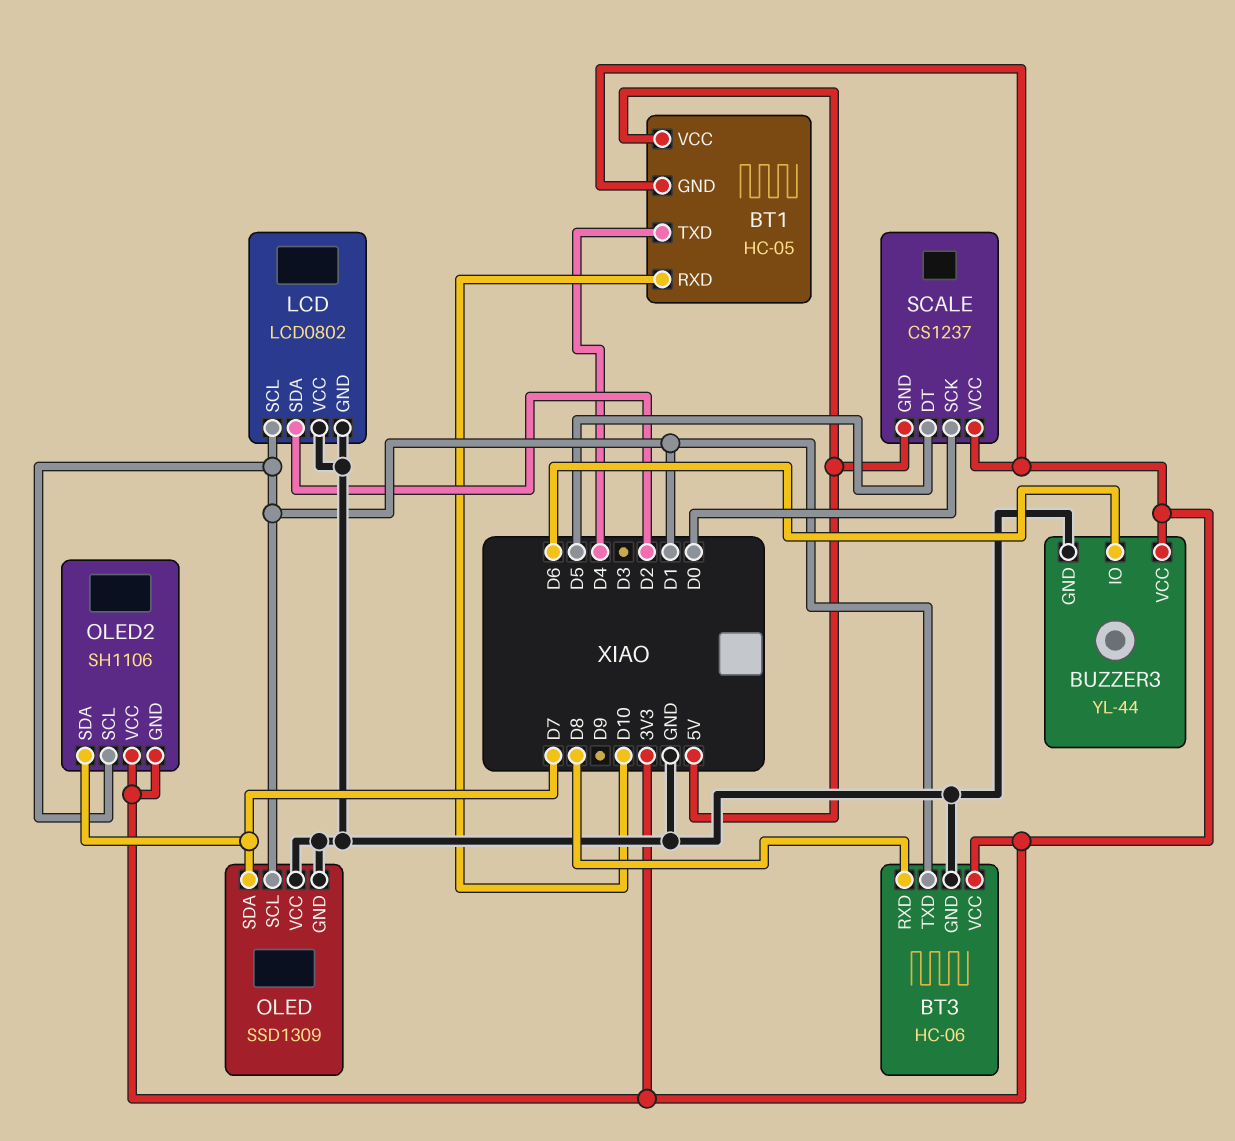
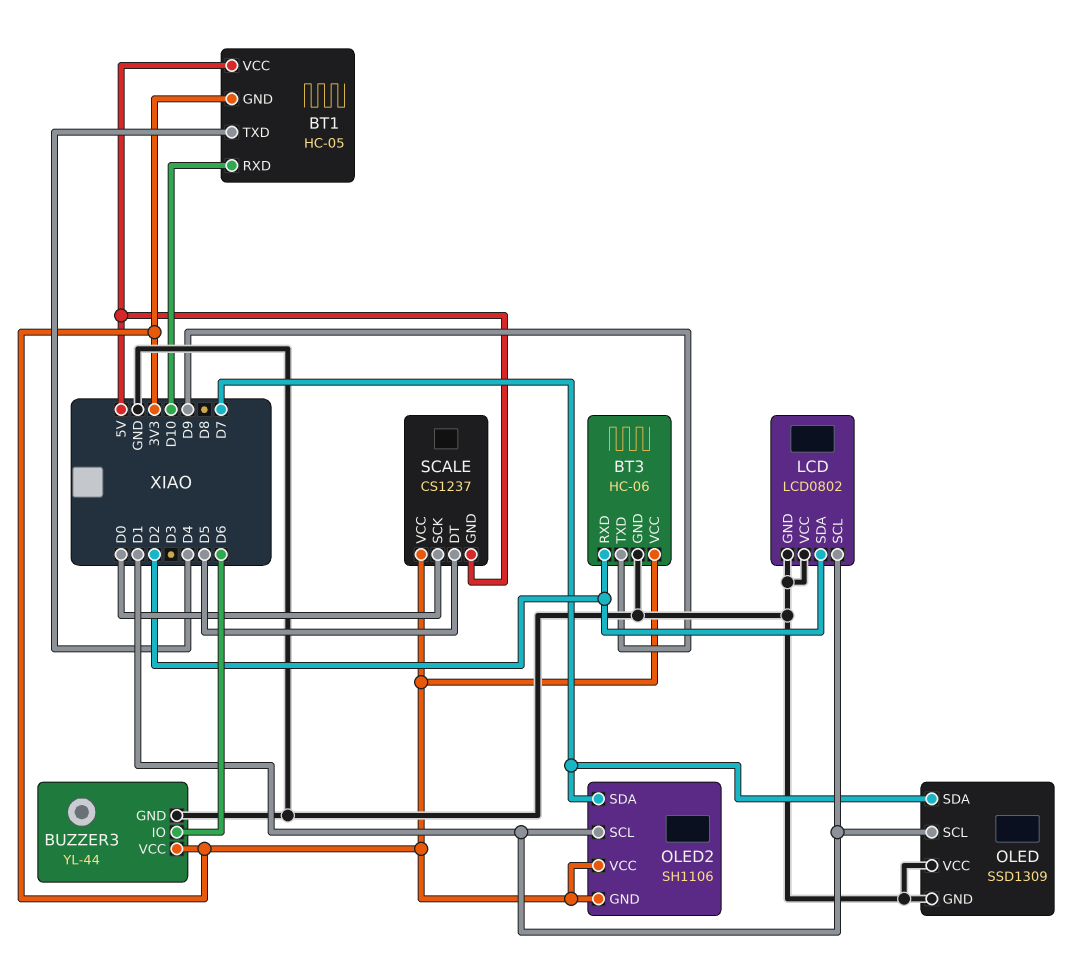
BT3 pin RXD: D8 -> D2
BT3 pin TXD: D1 -> D9

